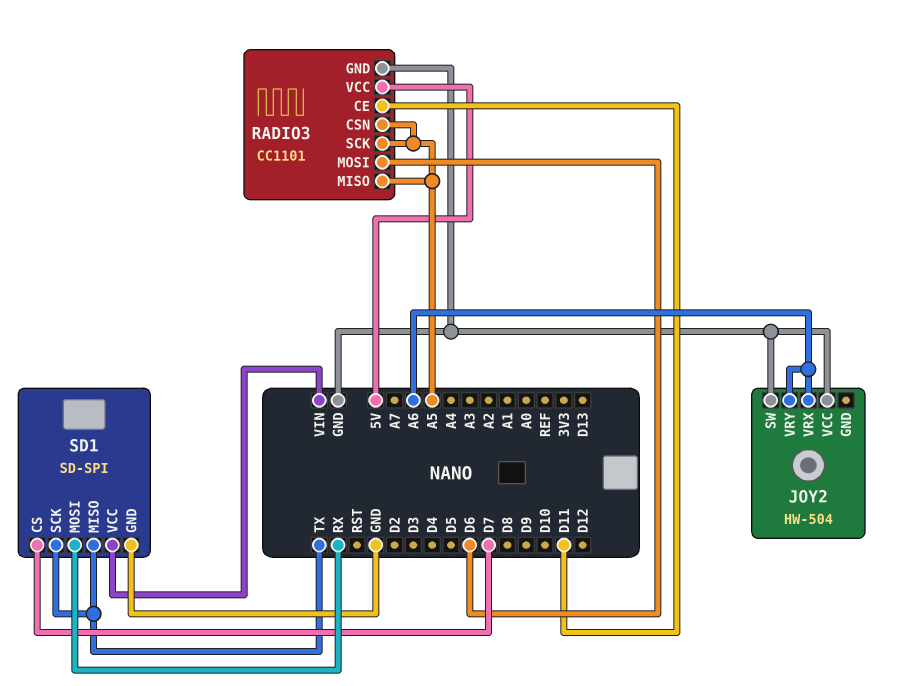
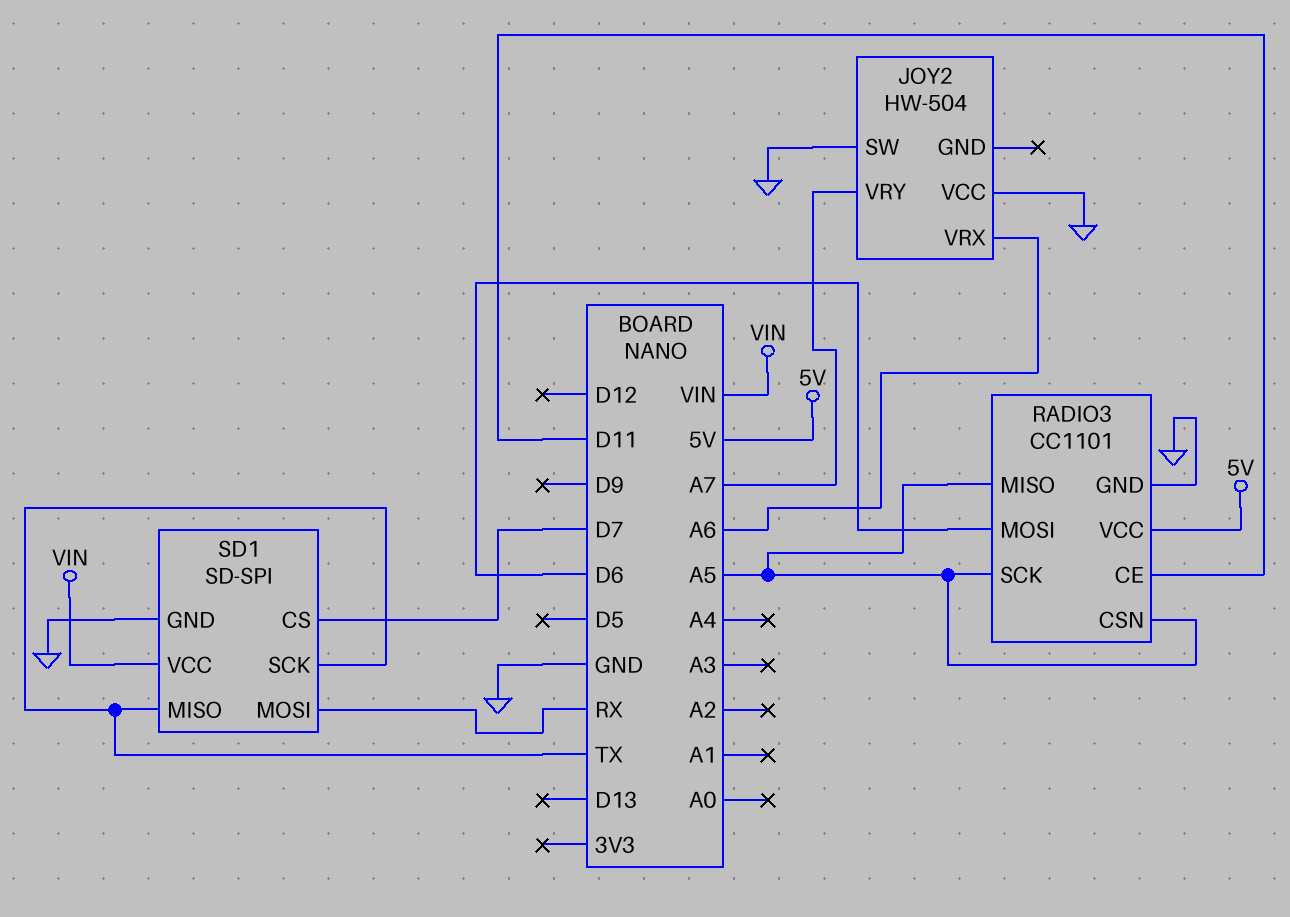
JOY2 pin VRY: A6 -> A7

